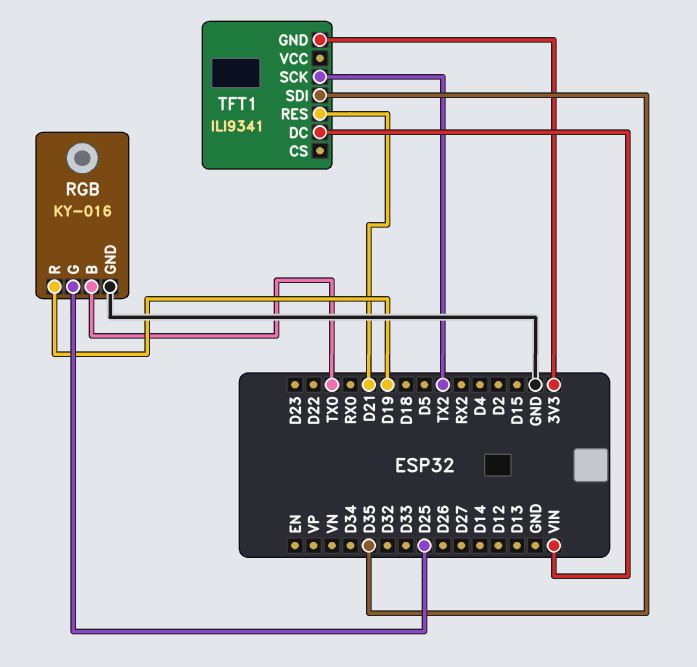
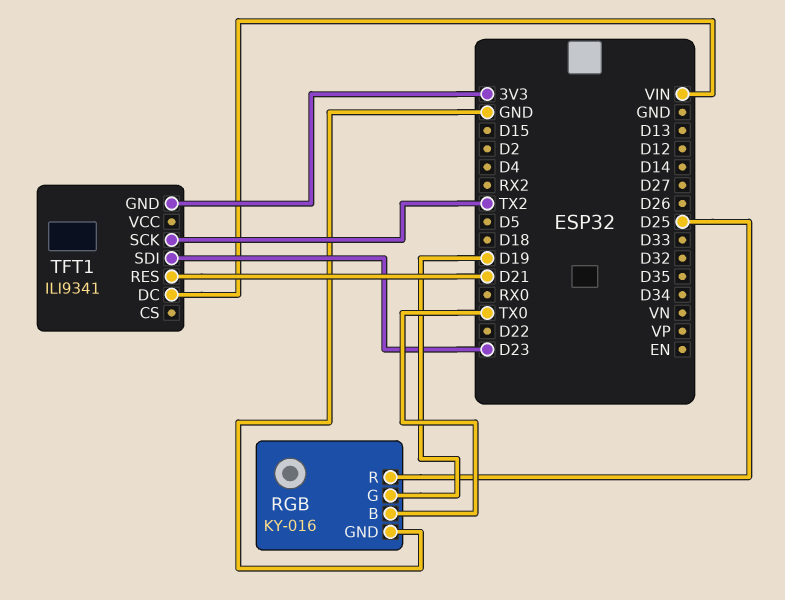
RGB pin G: D25 -> D19
RGB pin R: D19 -> D25
TFT1 pin SDI: D35 -> D23

